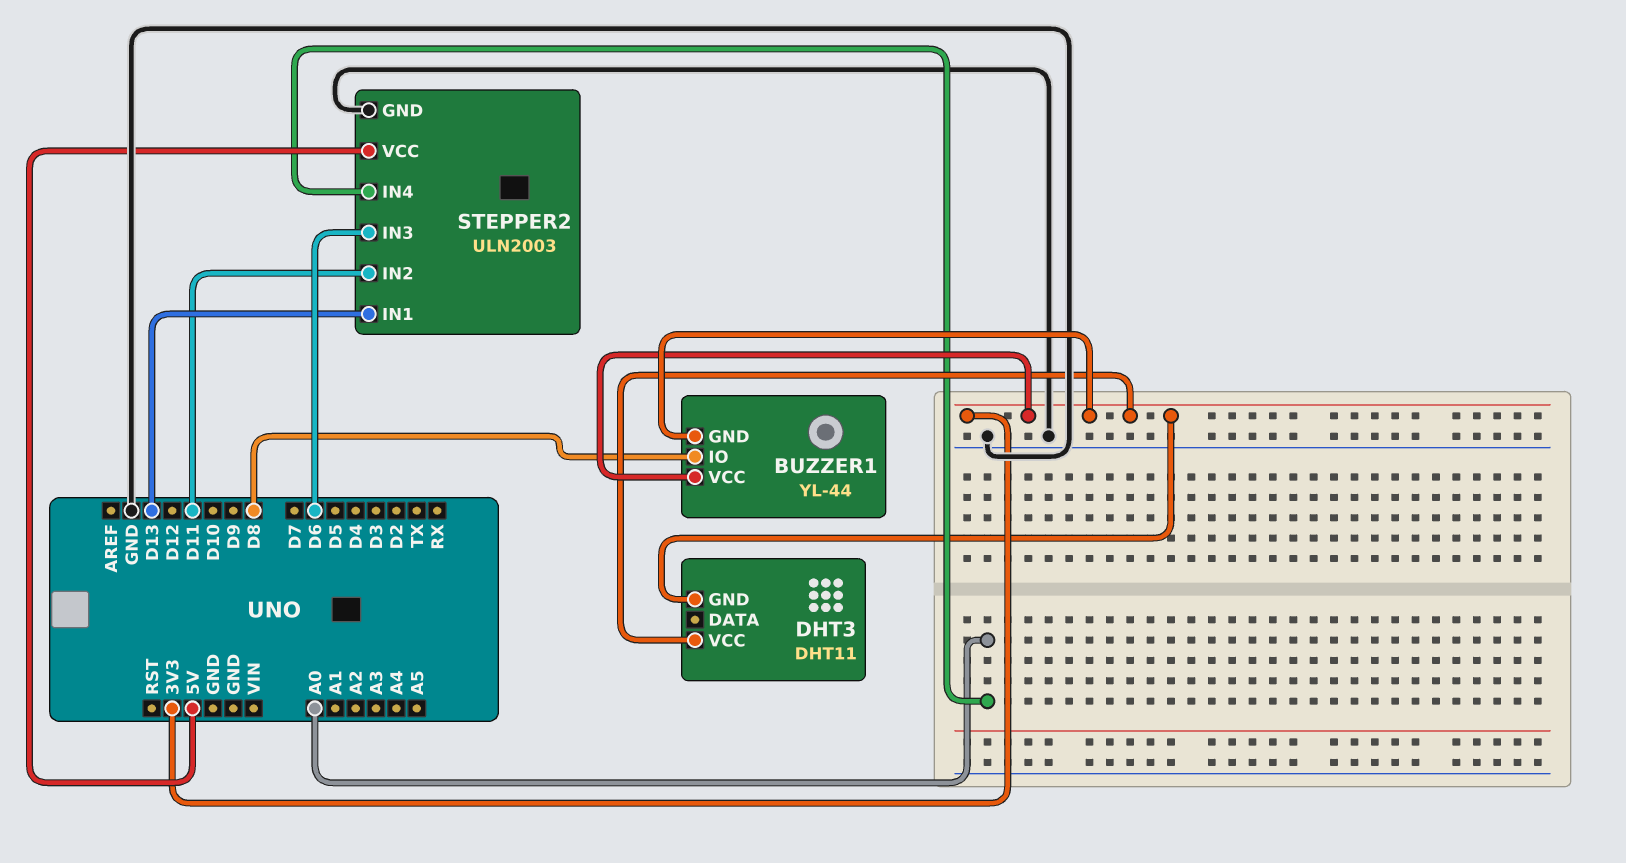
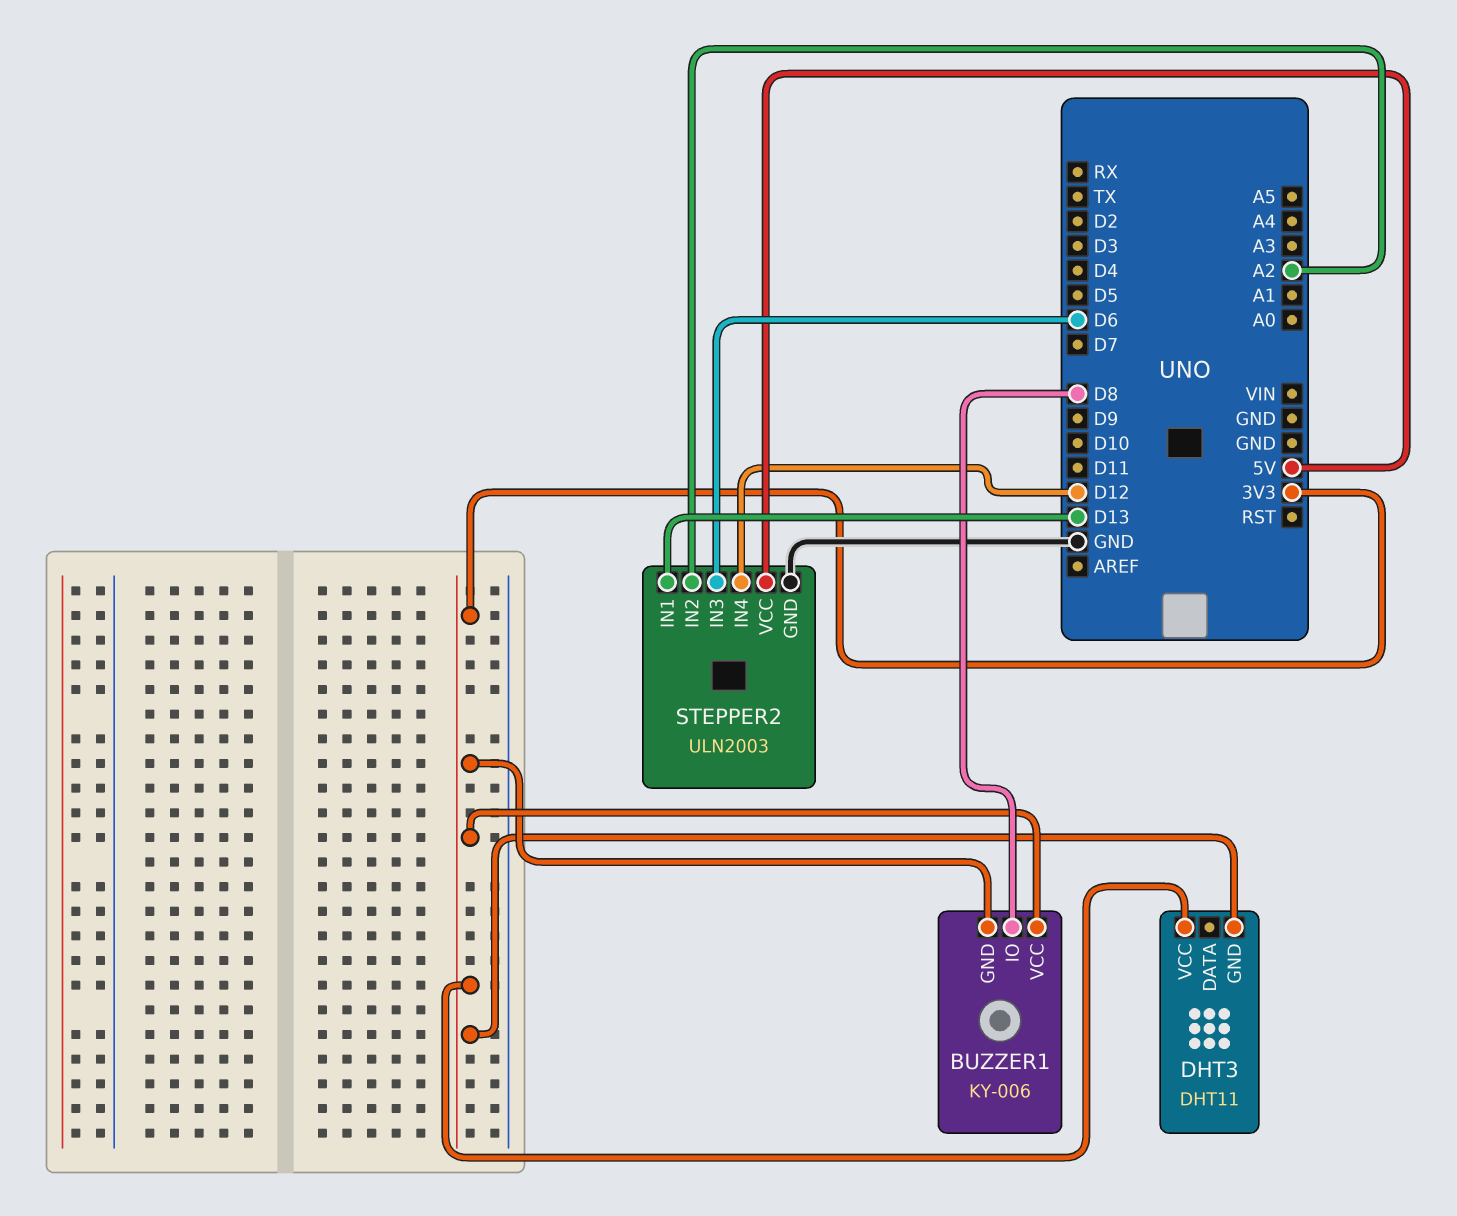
BUZZER1: YL-44 -> KY-006
STEPPER2 pin IN2: D11 -> A2
STEPPER2 pin IN4: A0 -> D12

